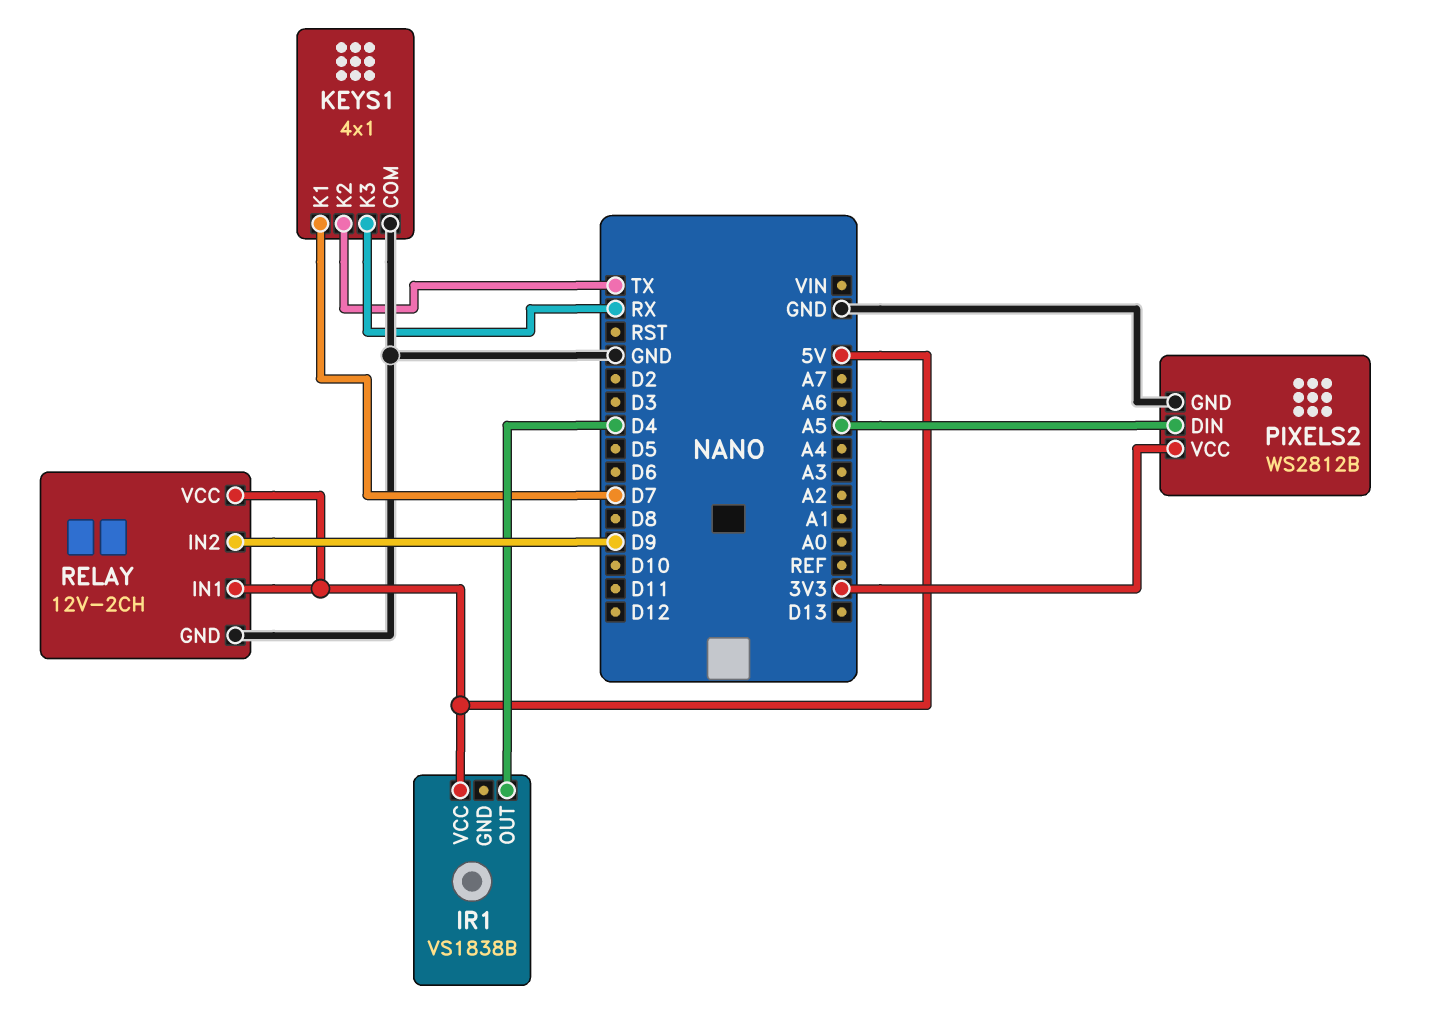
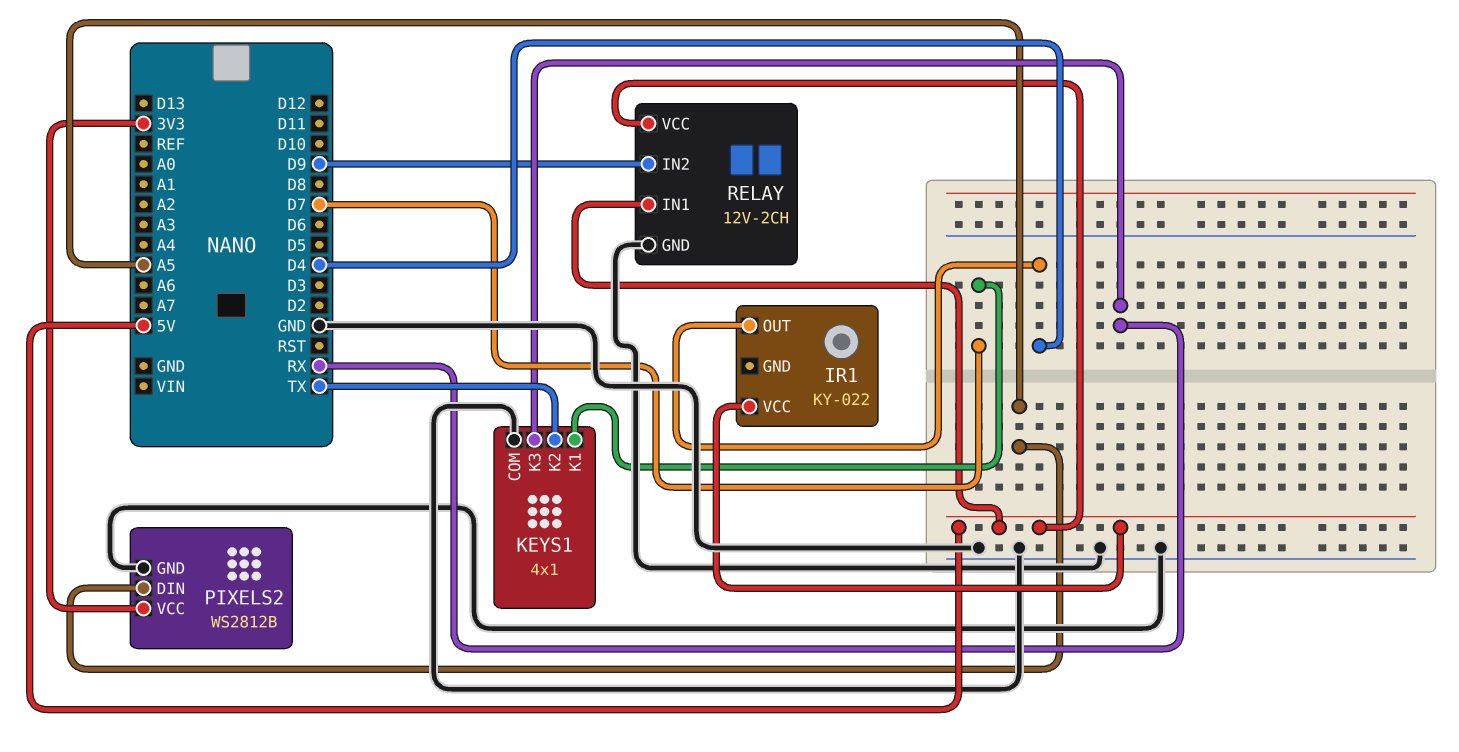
IR1: VS1838B -> KY-022

